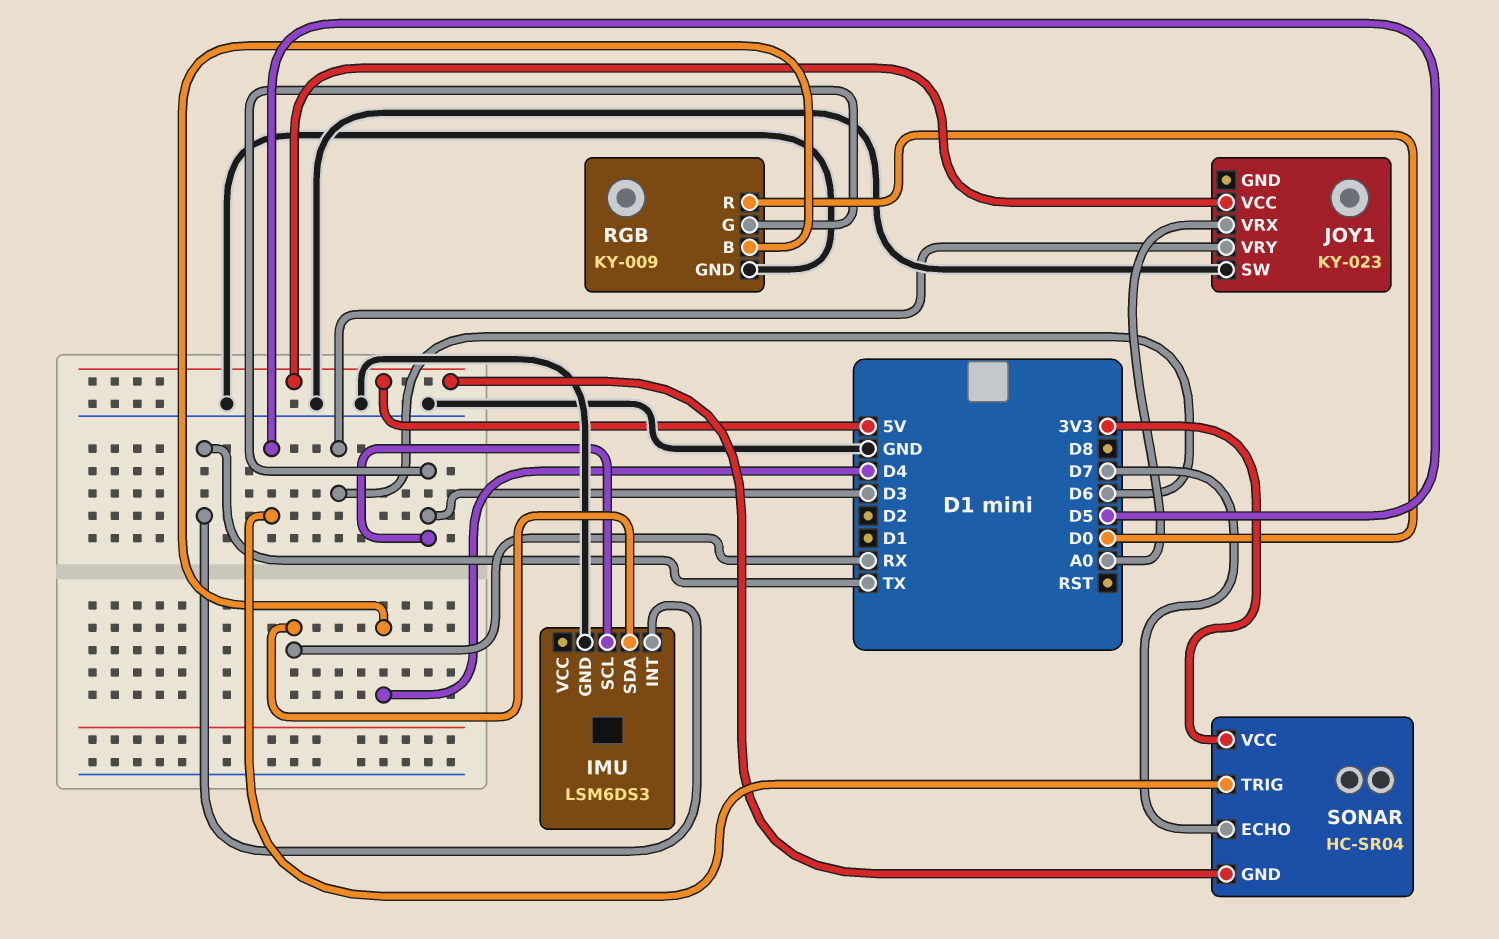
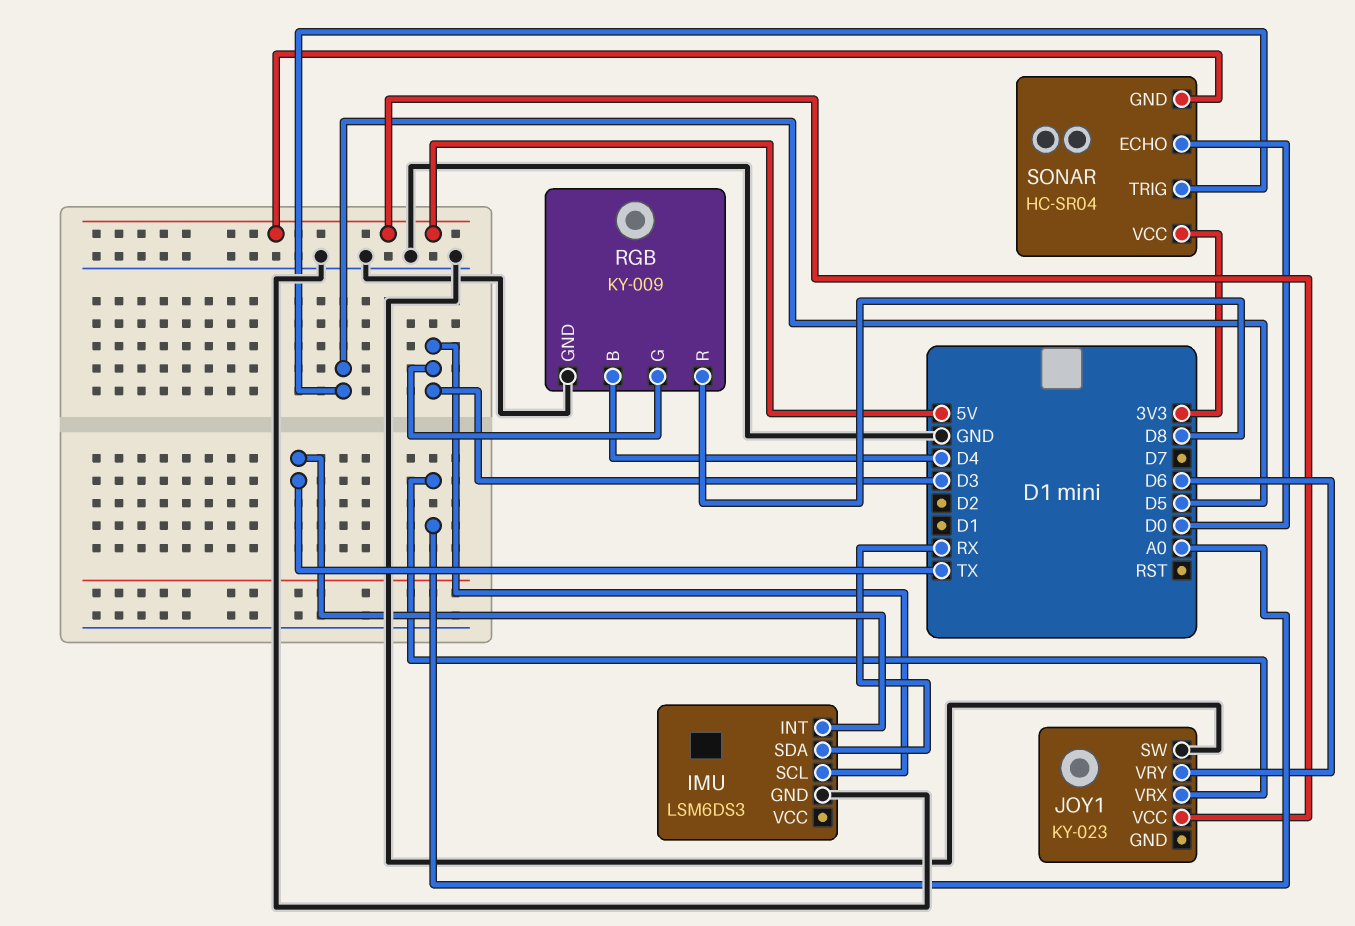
RGB pin R: D0 -> D8
SONAR pin ECHO: D7 -> D0

